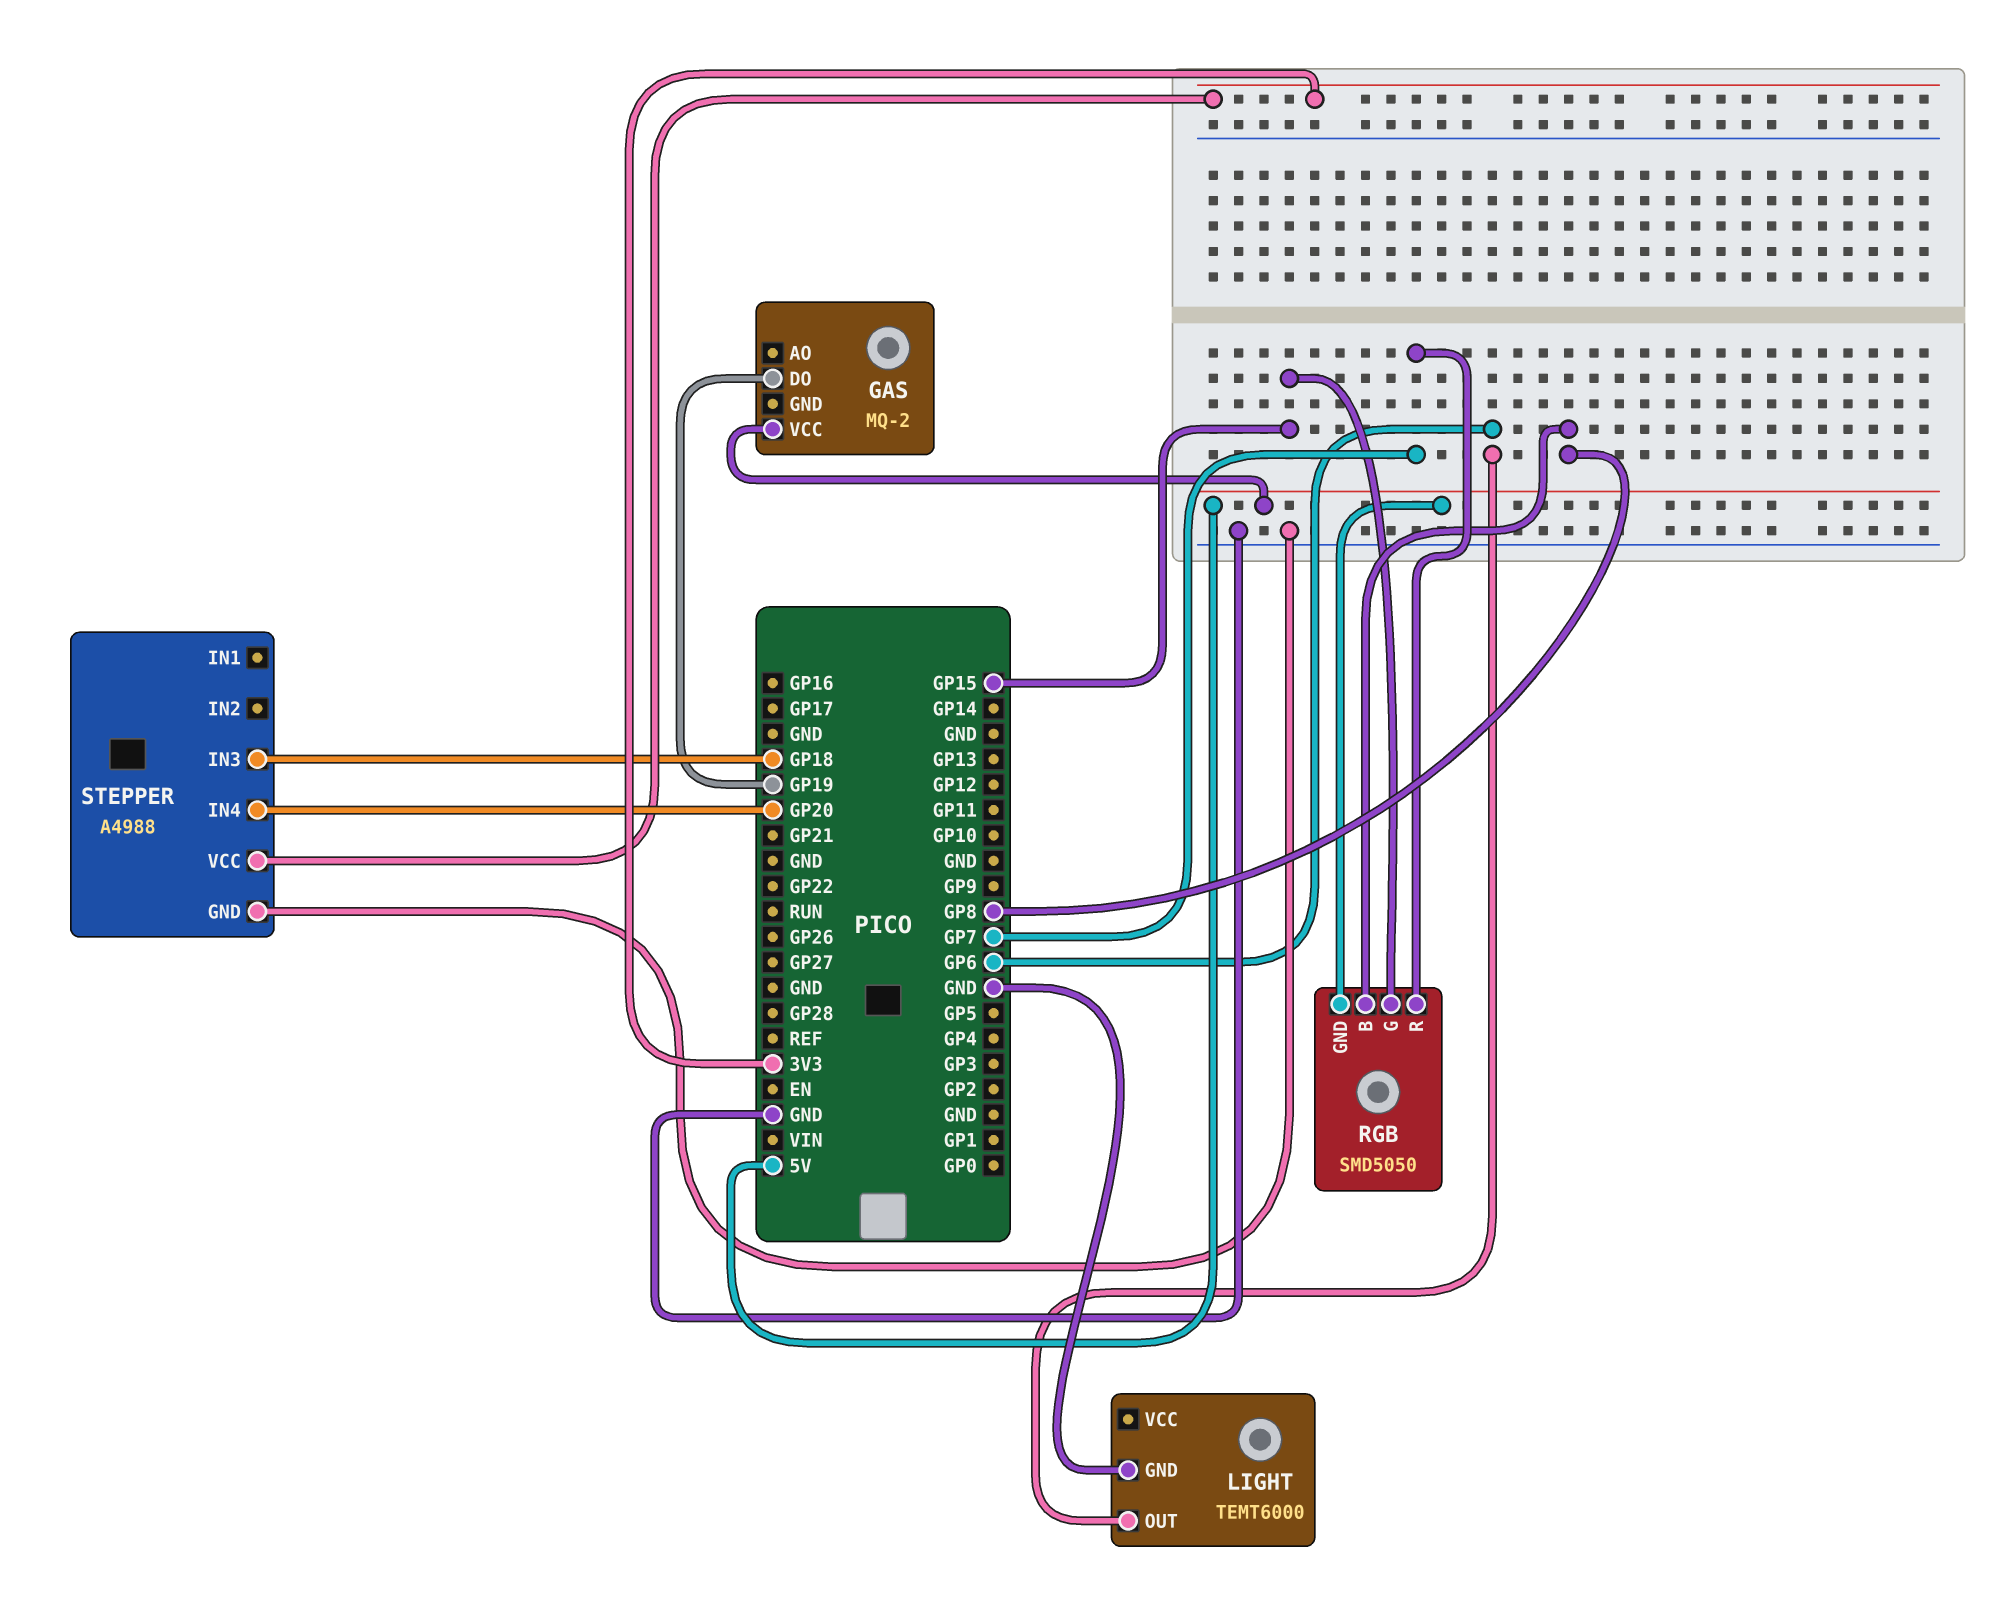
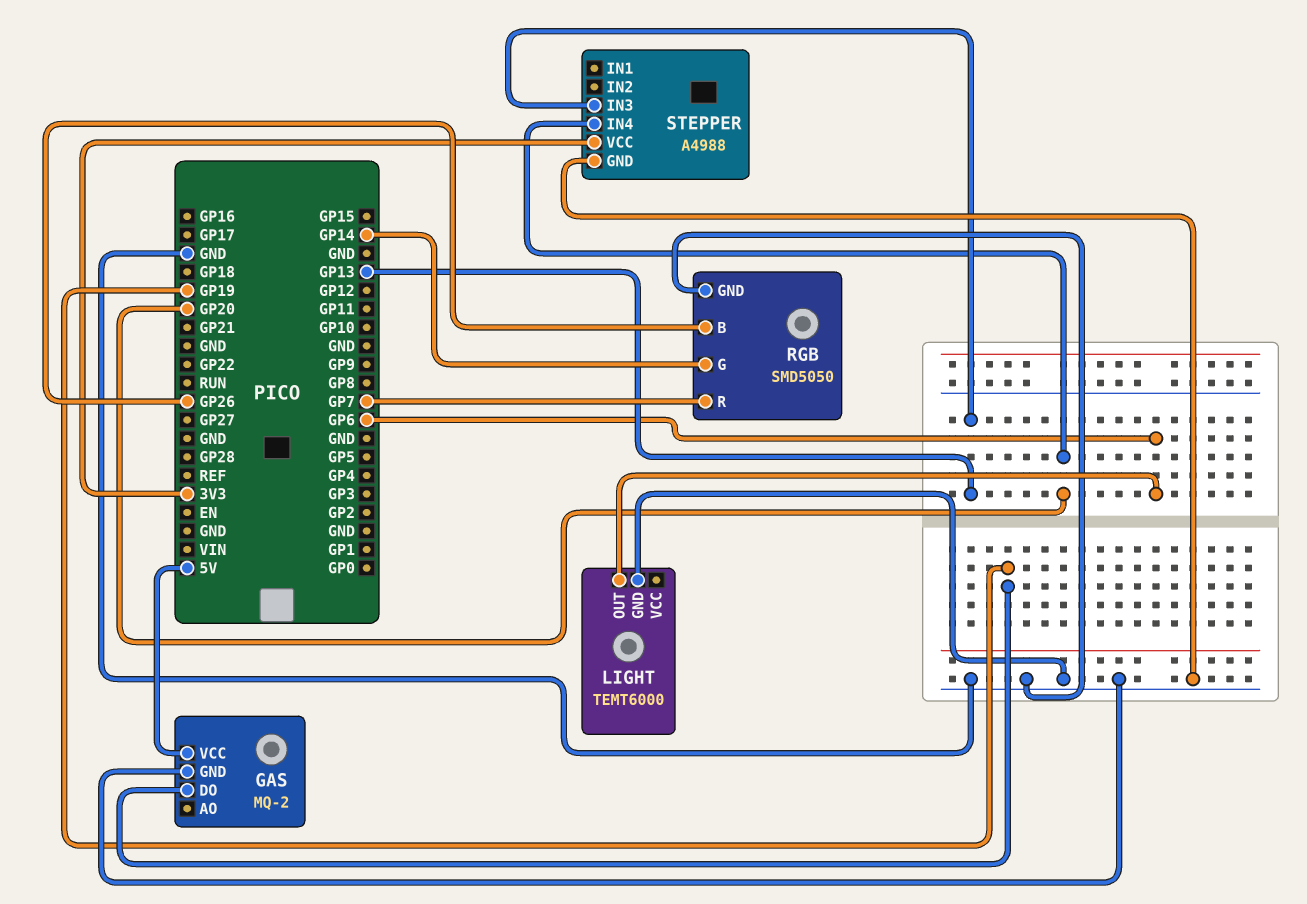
GAS pin GND: none -> GND
RGB pin B: GP8 -> GP26
RGB pin G: GP15 -> GP14
RGB pin GND: 5V -> GND
STEPPER pin IN3: GP18 -> GP13

